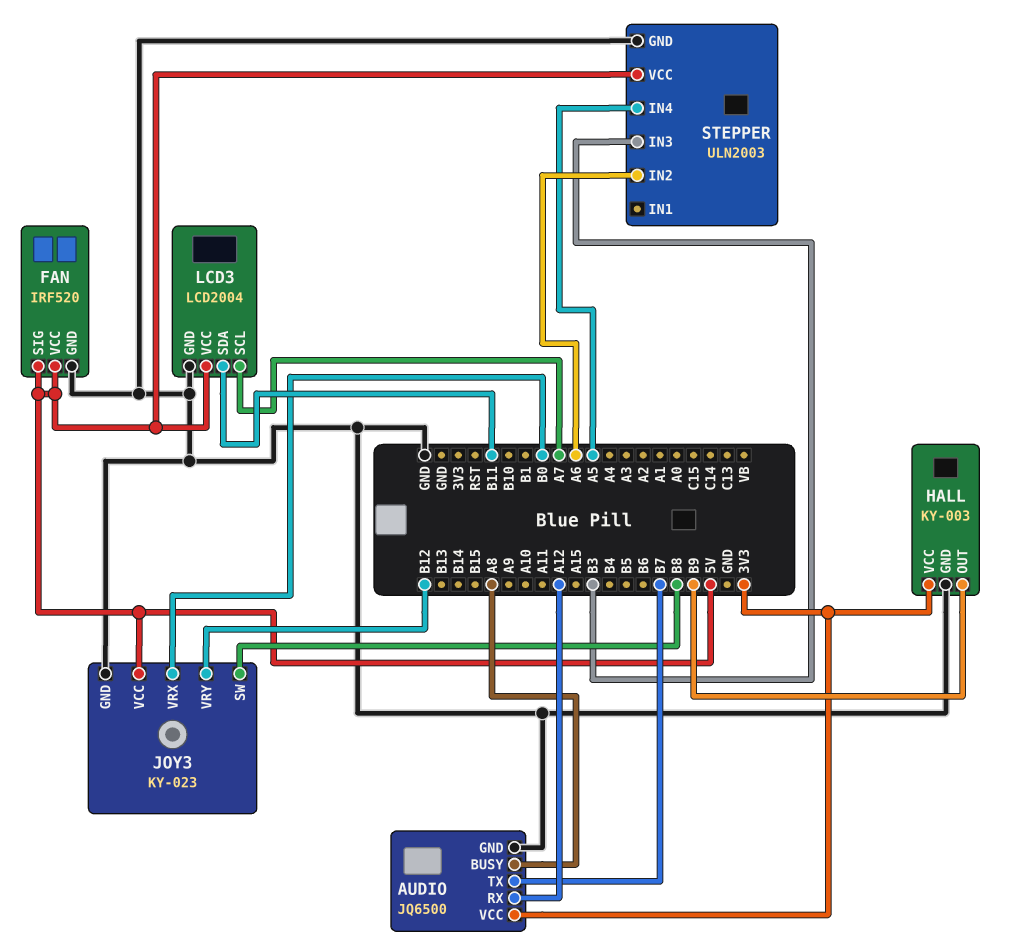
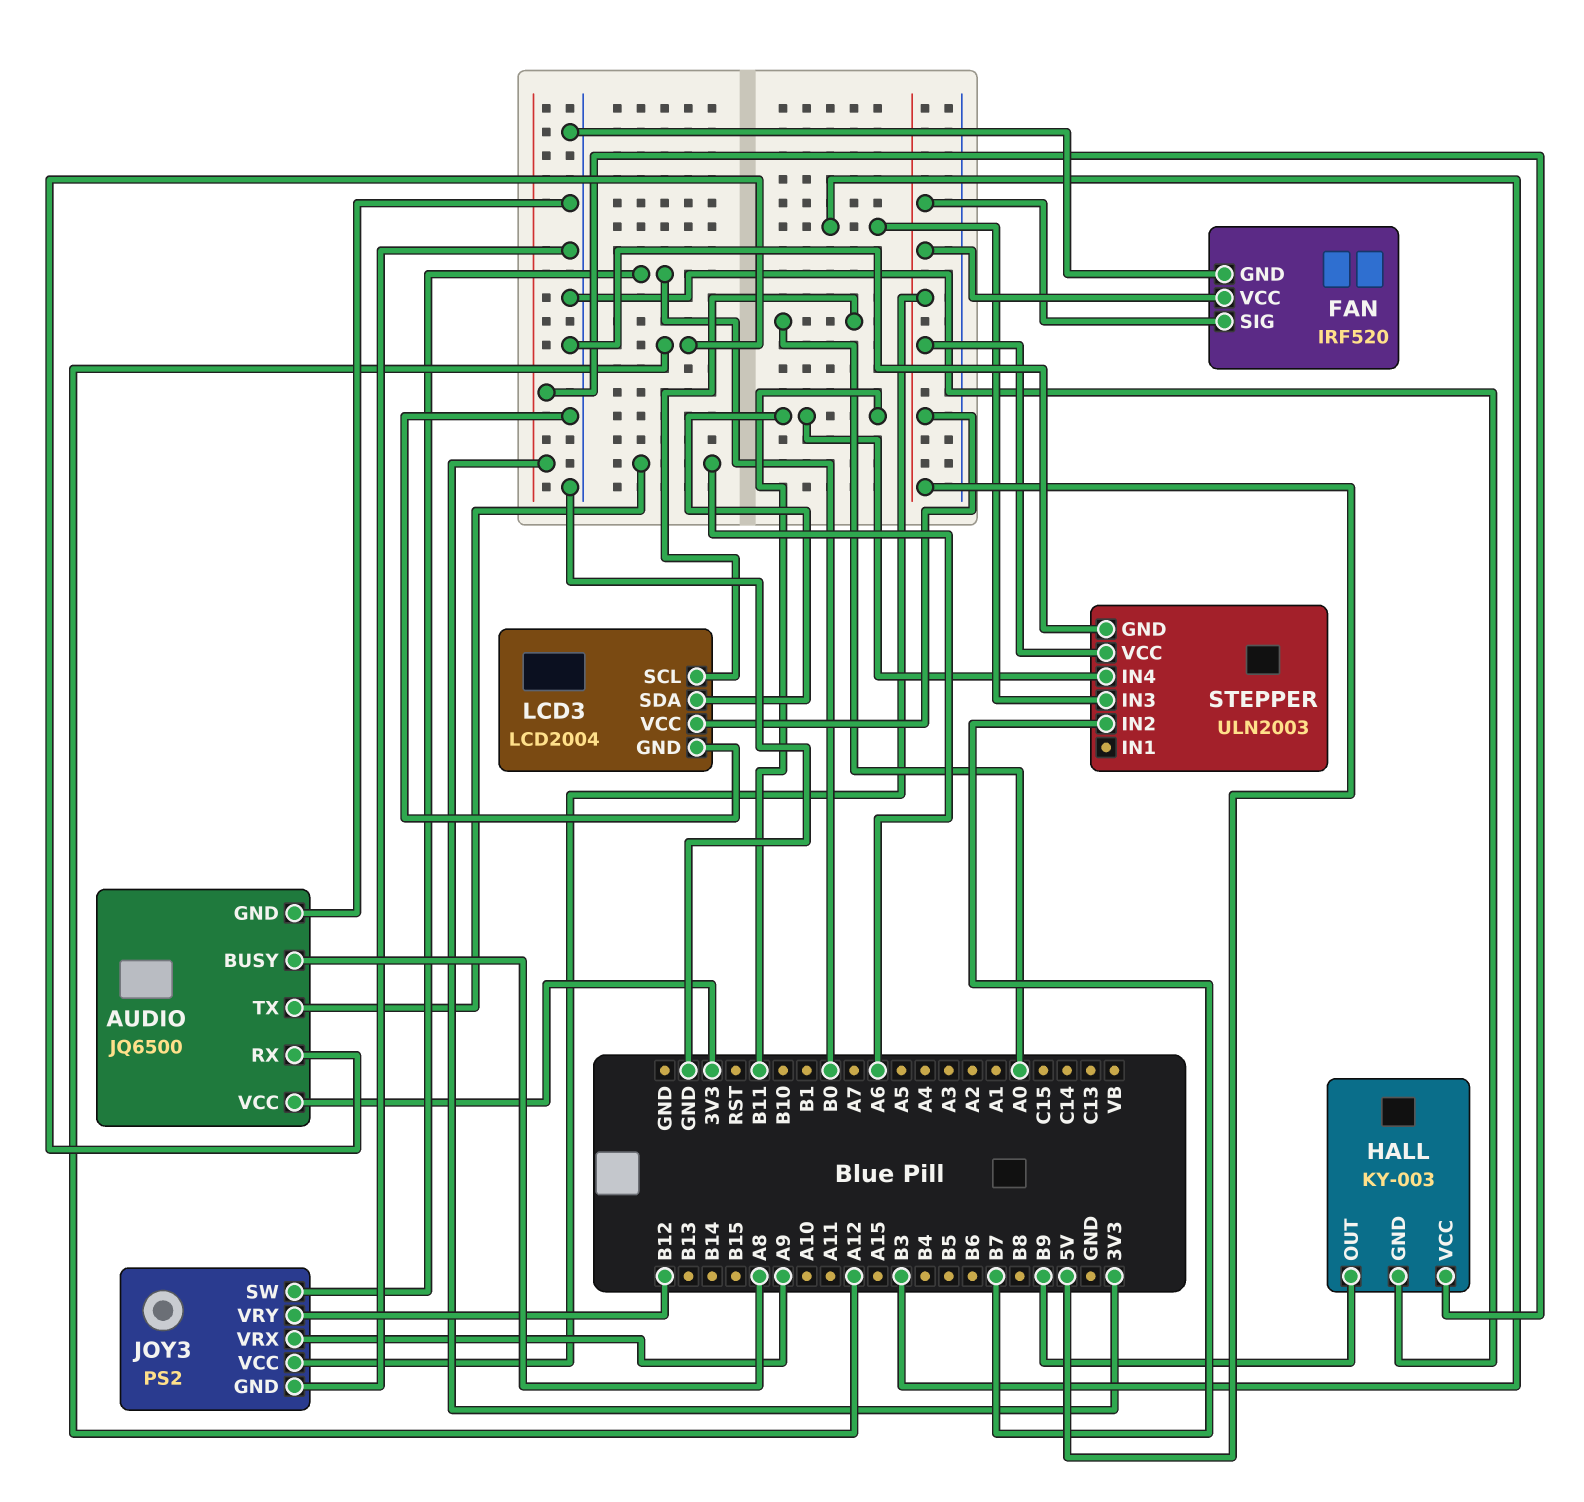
AUDIO pin TX: B7 -> A6
JOY3: KY-023 -> PS2
JOY3 pin SW: B8 -> B0
JOY3 pin VRX: B0 -> A9
LCD3 pin SCL: A7 -> A0
STEPPER pin IN2: A6 -> B7
STEPPER pin IN4: A5 -> B11

